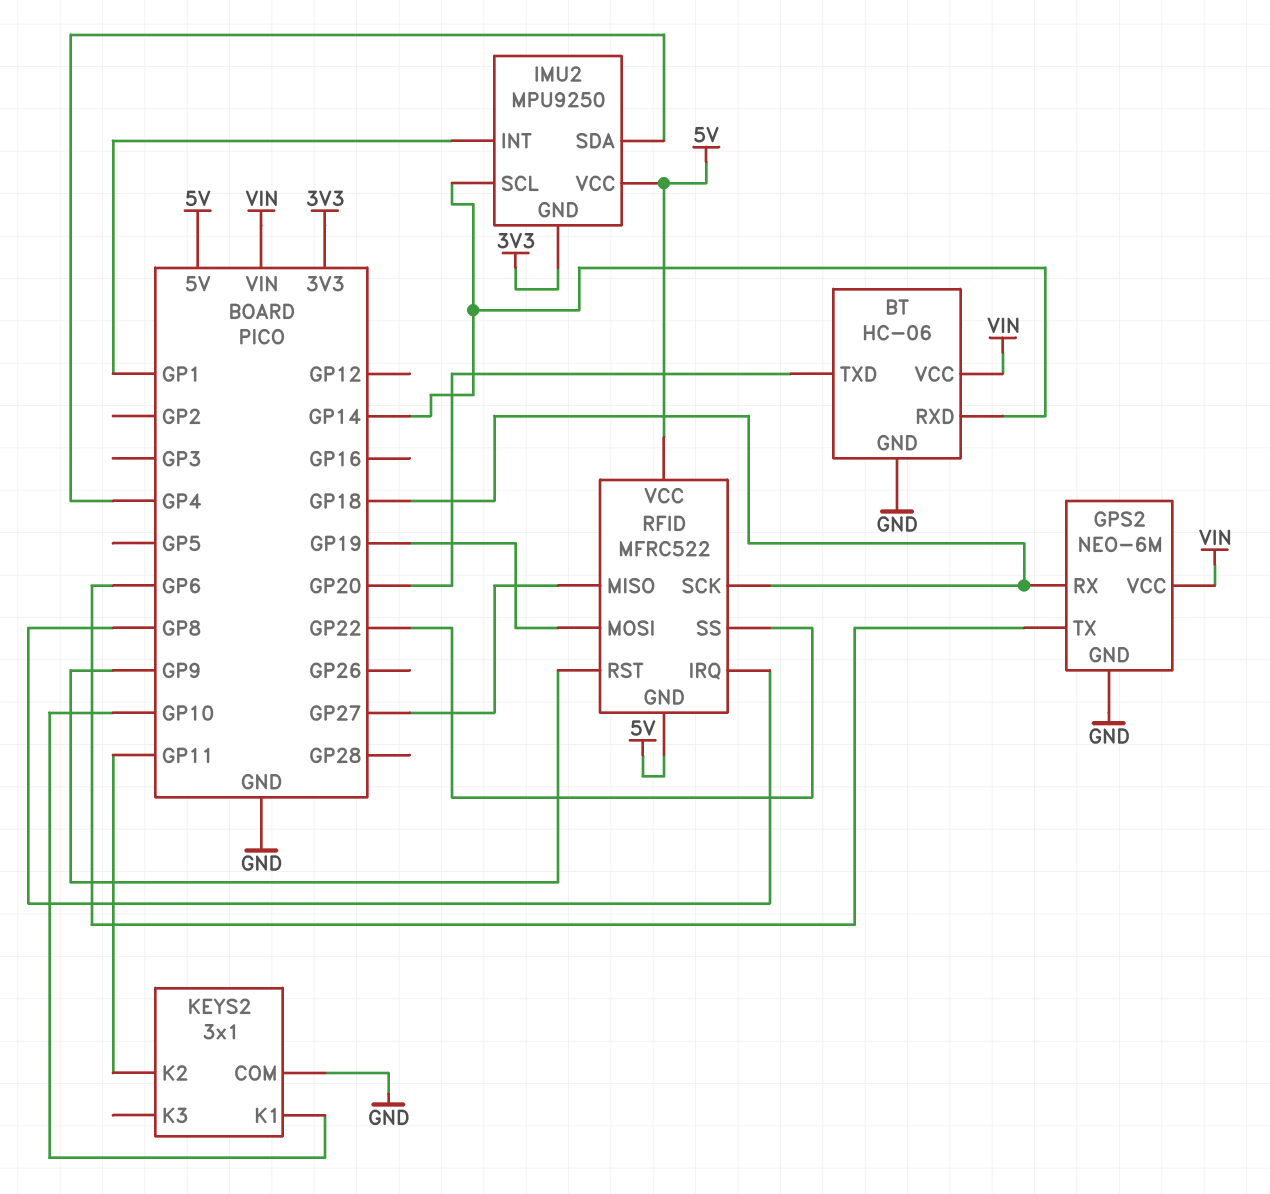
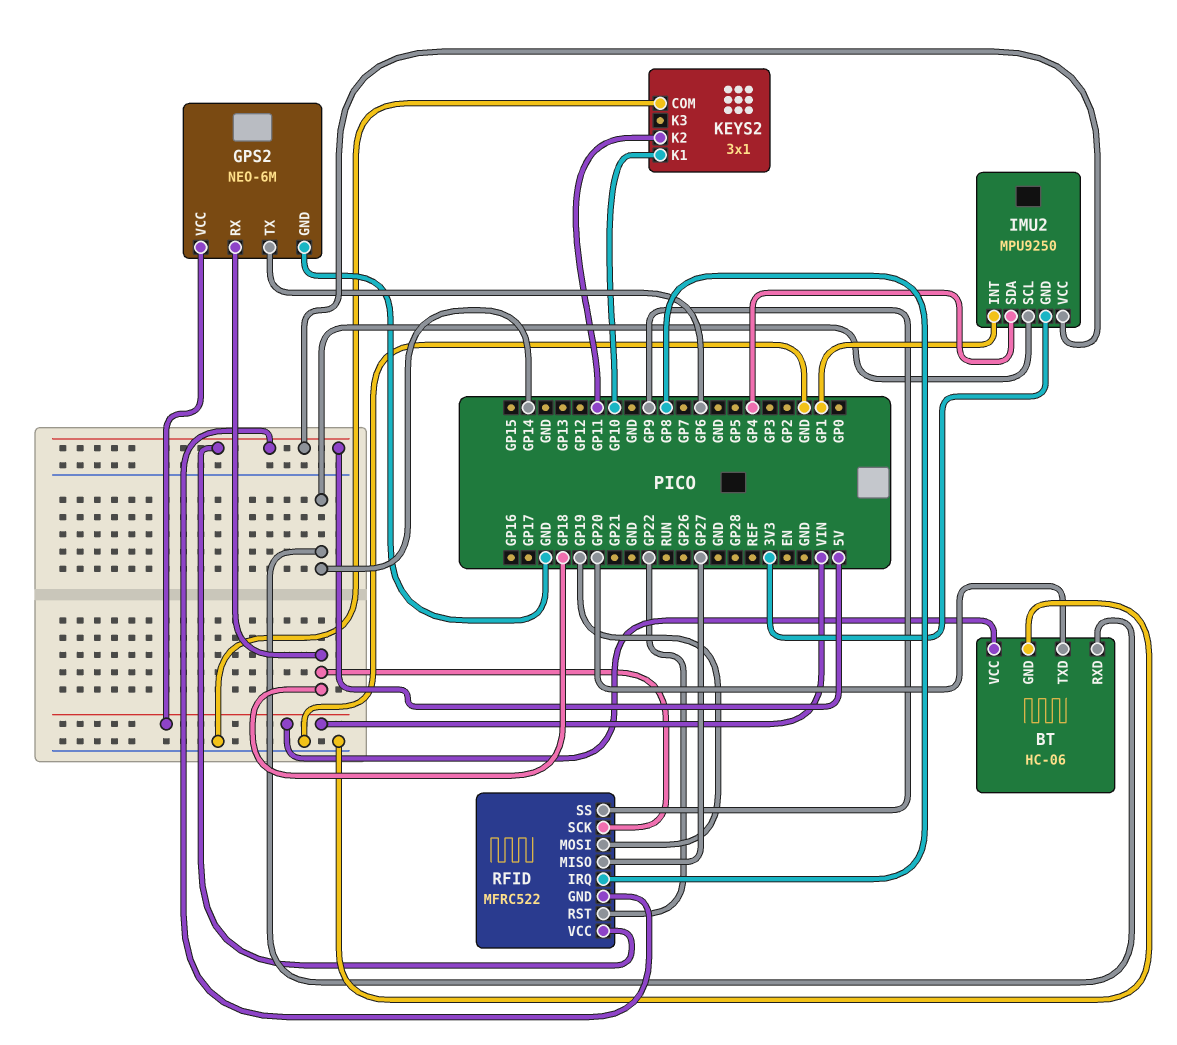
RFID pin RST: GP9 -> GP22
RFID pin SS: GP22 -> GP9

